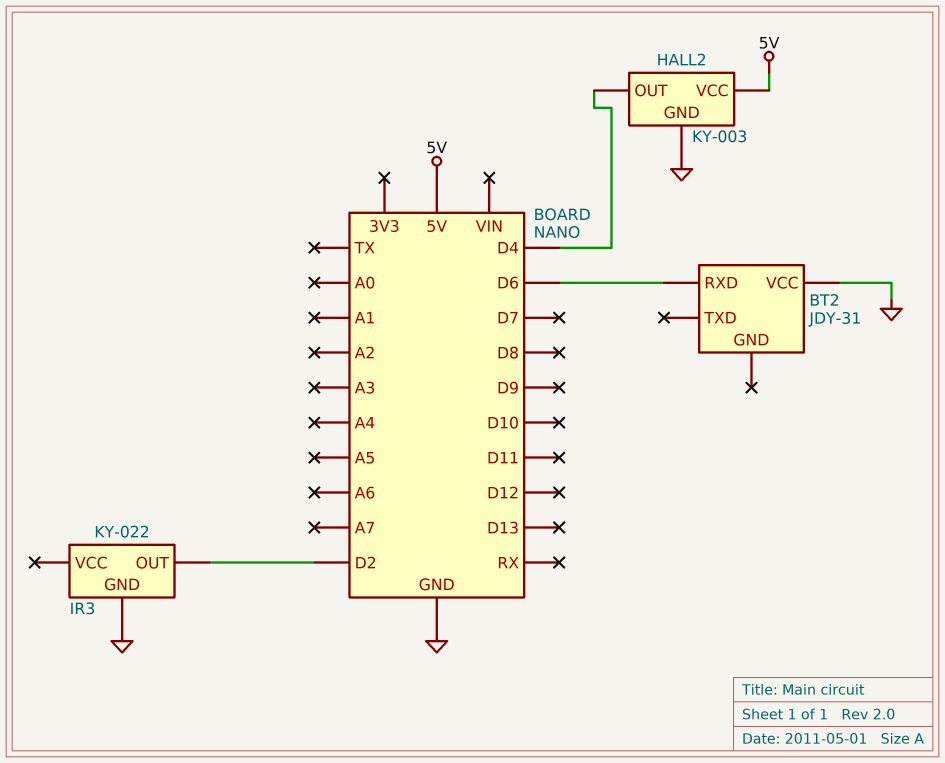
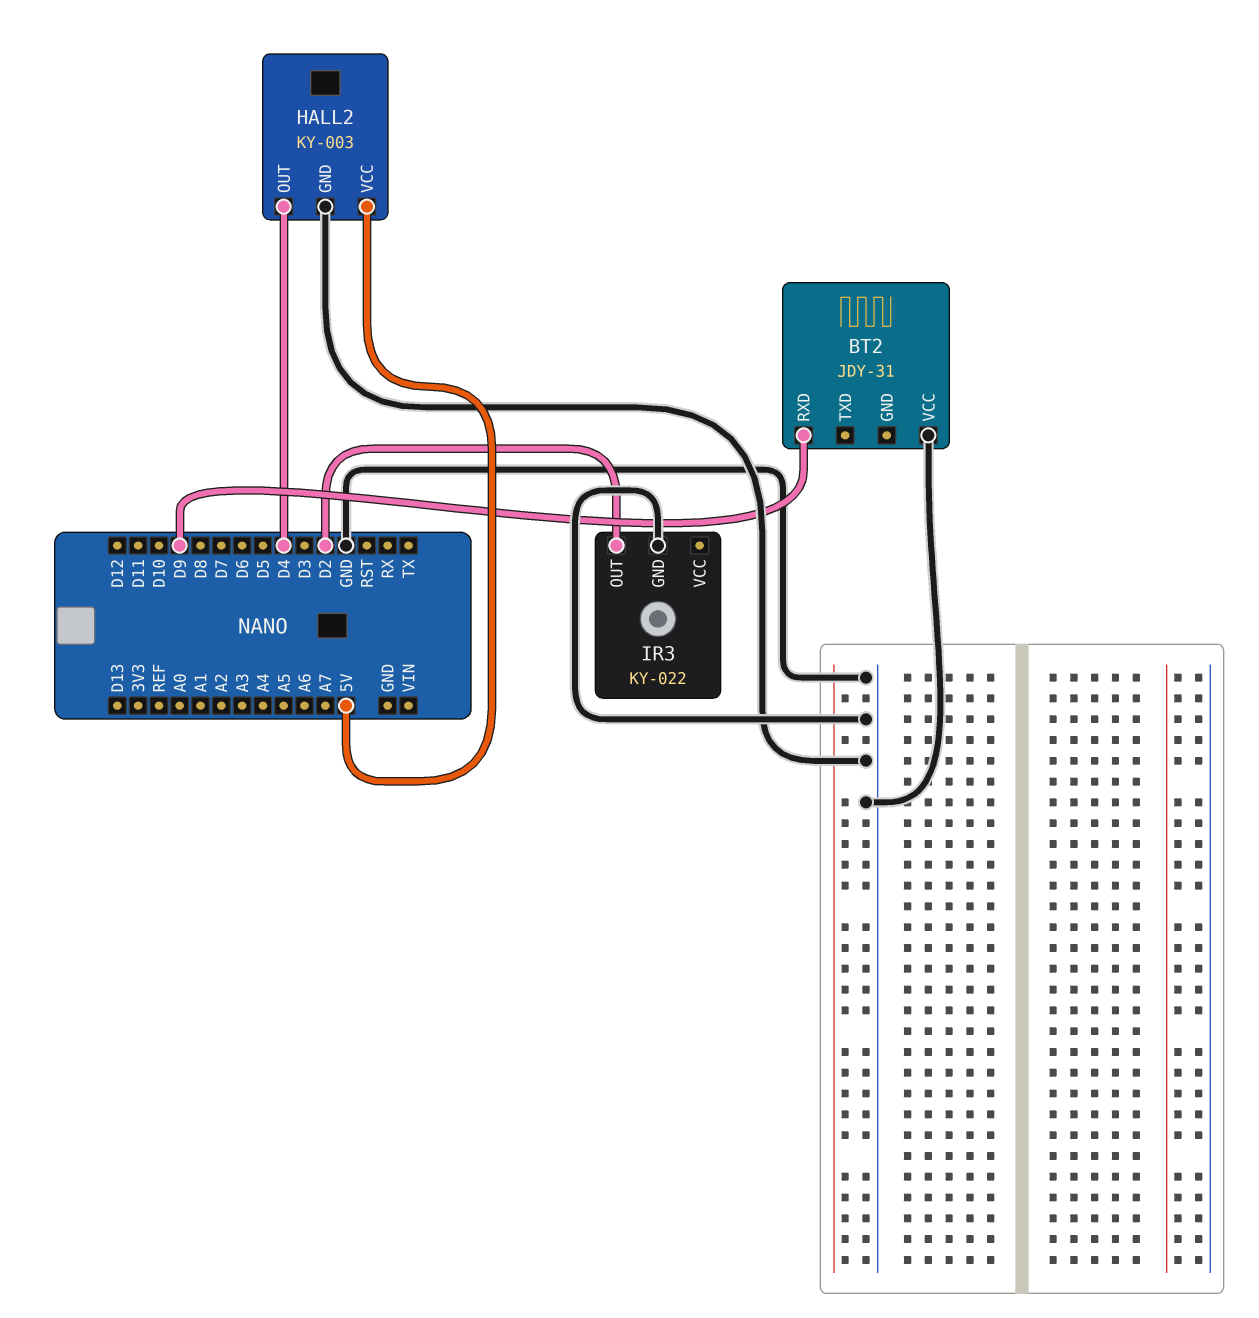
BT2 pin RXD: D6 -> D9

